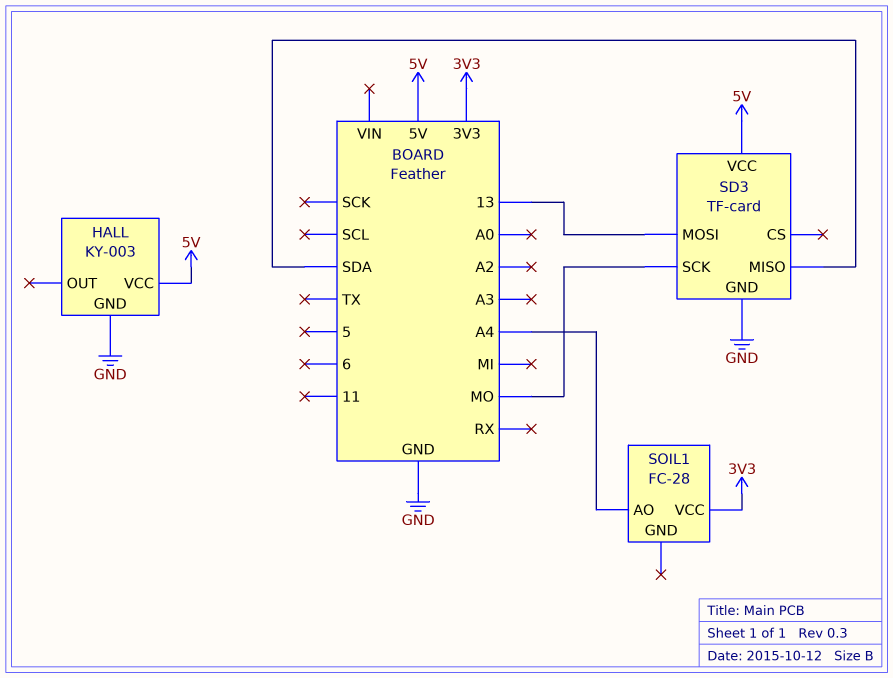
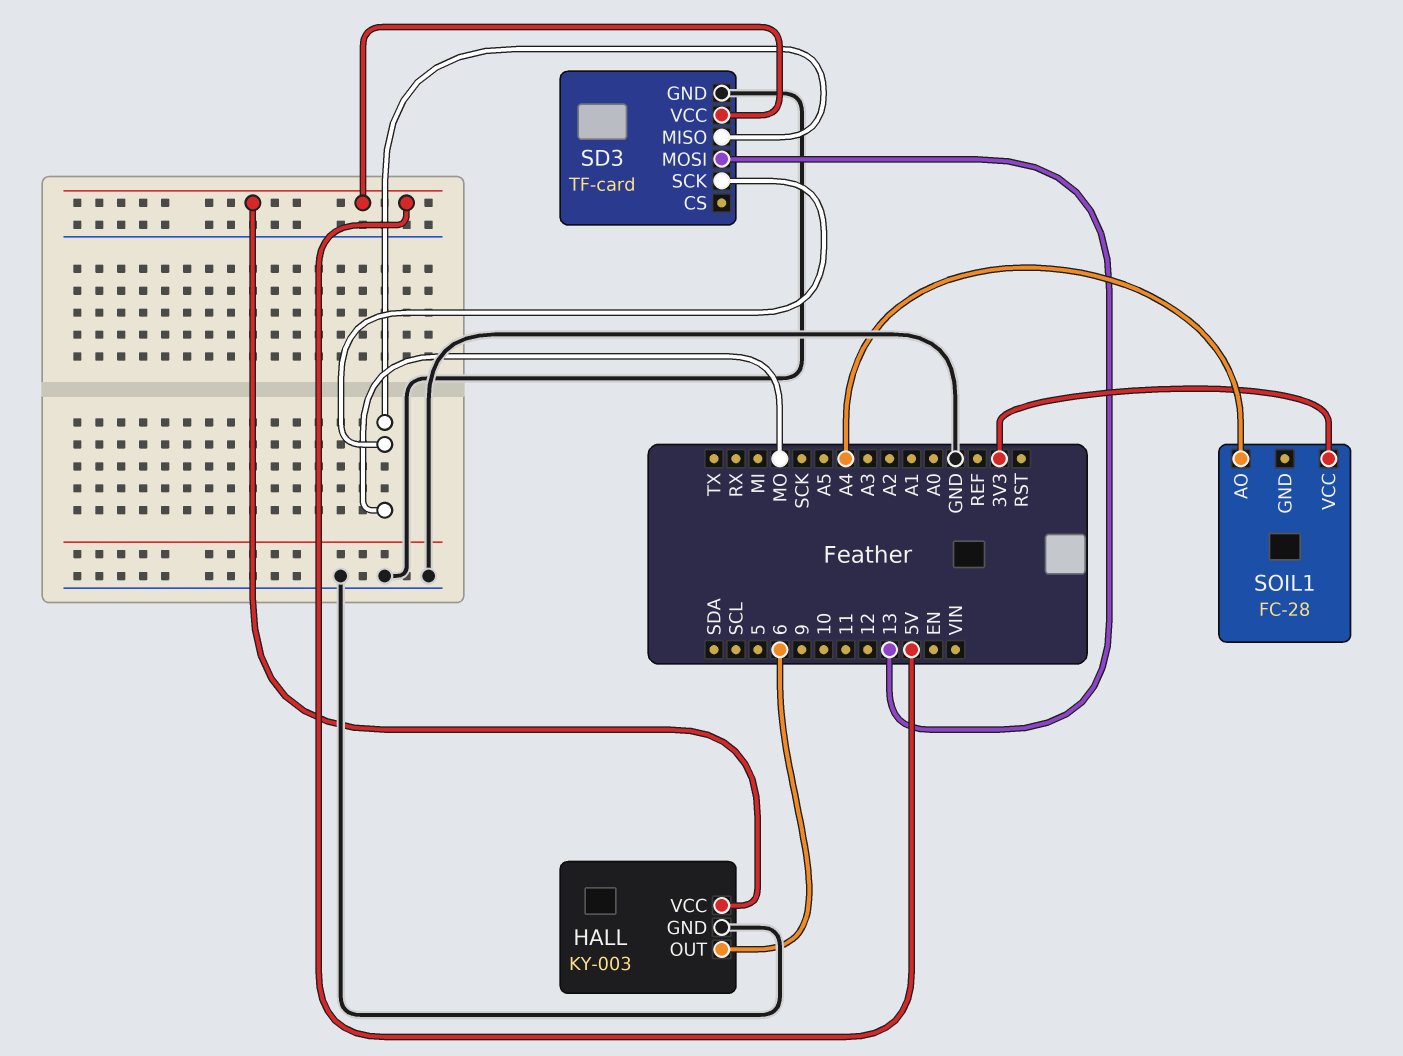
HALL pin OUT: none -> 6
SD3 pin MISO: SDA -> MO

